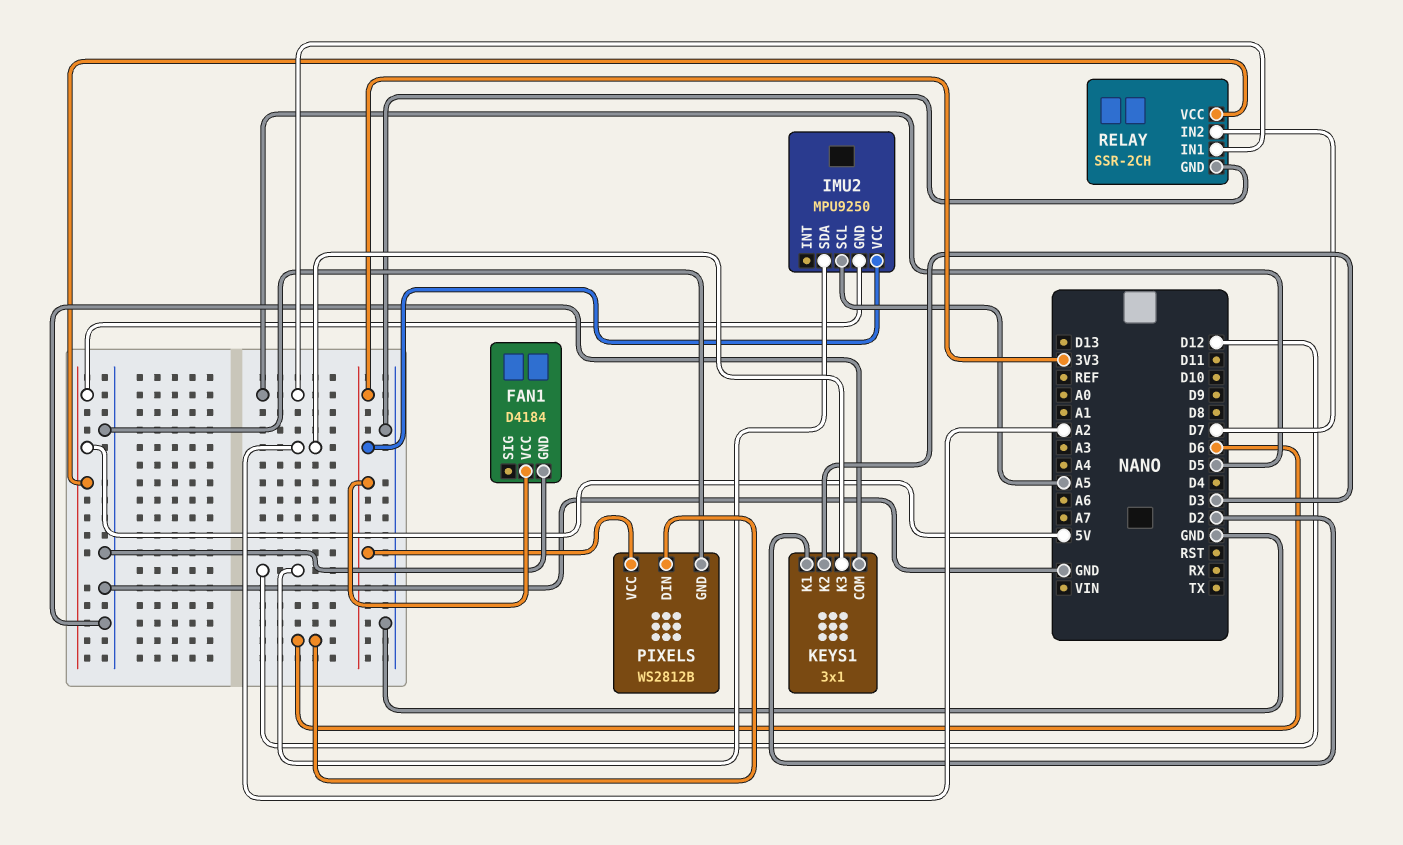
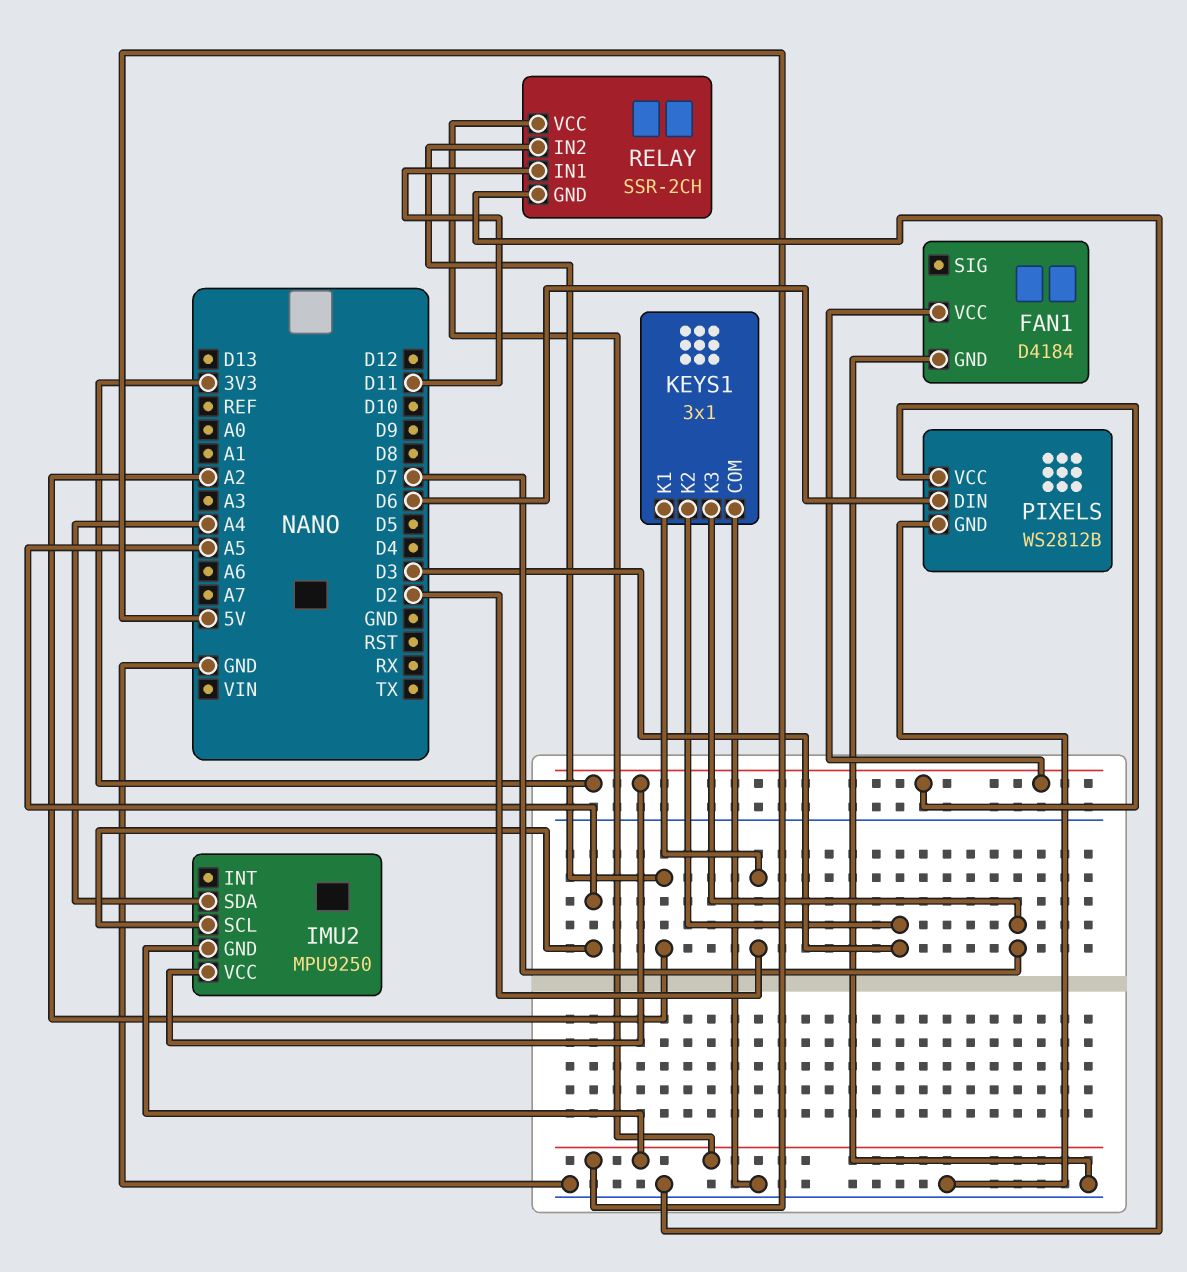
IMU2 pin SDA: D12 -> A4
KEYS1 pin K3: A2 -> D7
RELAY pin IN1: D5 -> D11
RELAY pin IN2: D7 -> A2

